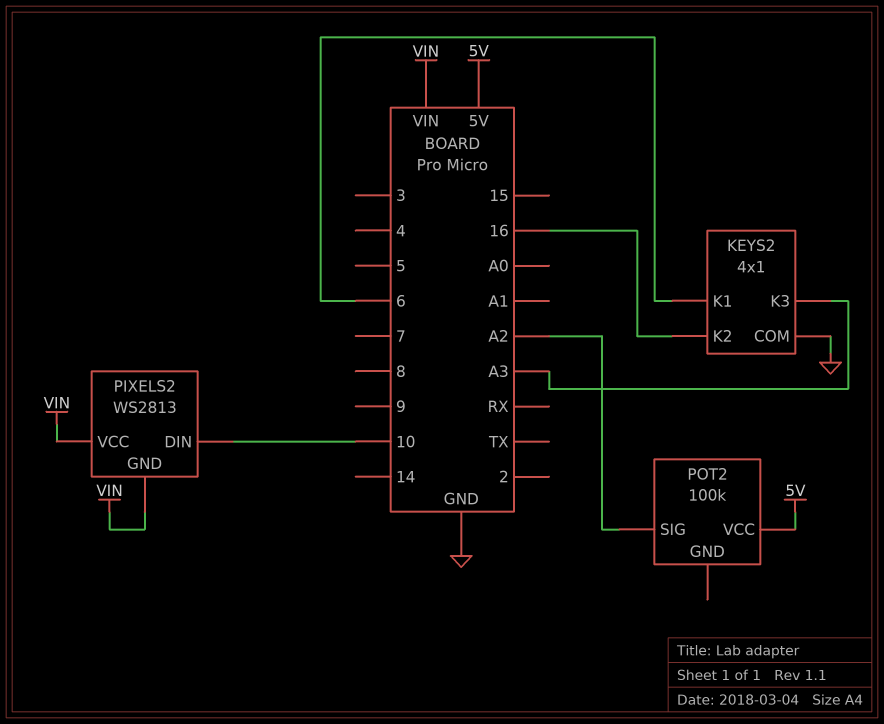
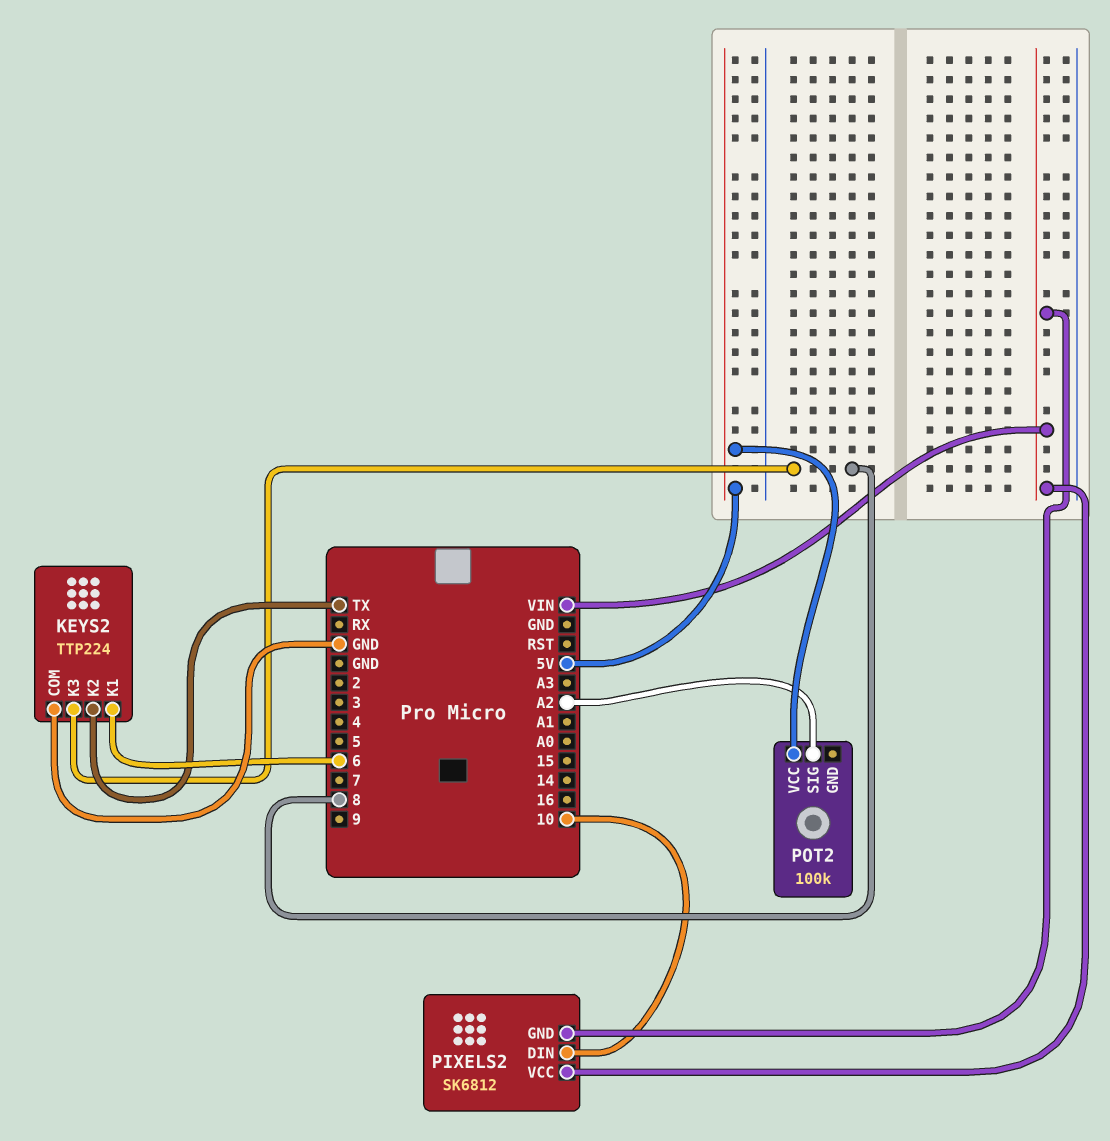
KEYS2: 4x1 -> TTP224
KEYS2 pin K2: 16 -> TX
KEYS2 pin K3: A3 -> 8
PIXELS2: WS2813 -> SK6812

